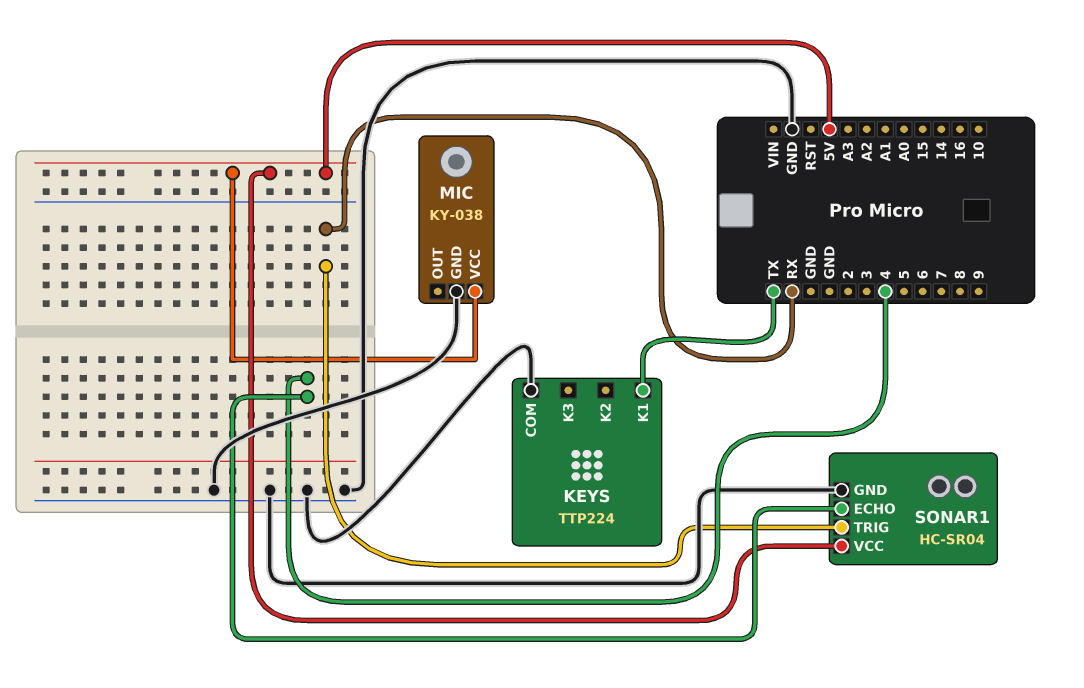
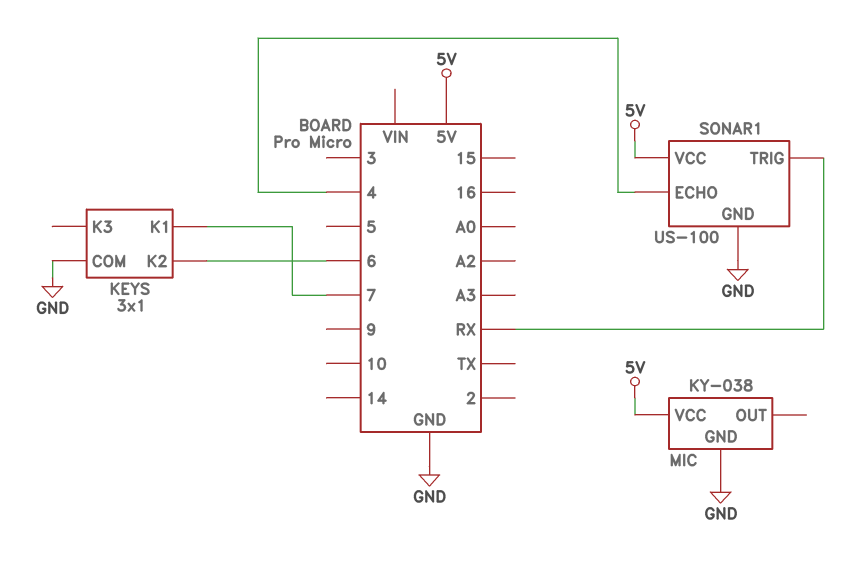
KEYS: TTP224 -> 3x1
KEYS pin K1: TX -> 7
KEYS pin K2: none -> 6
SONAR1: HC-SR04 -> US-100

